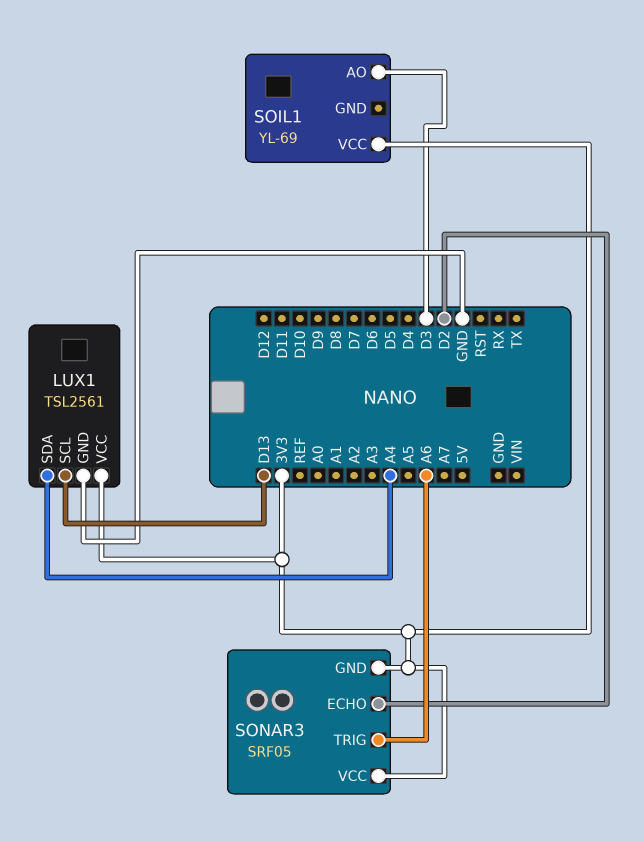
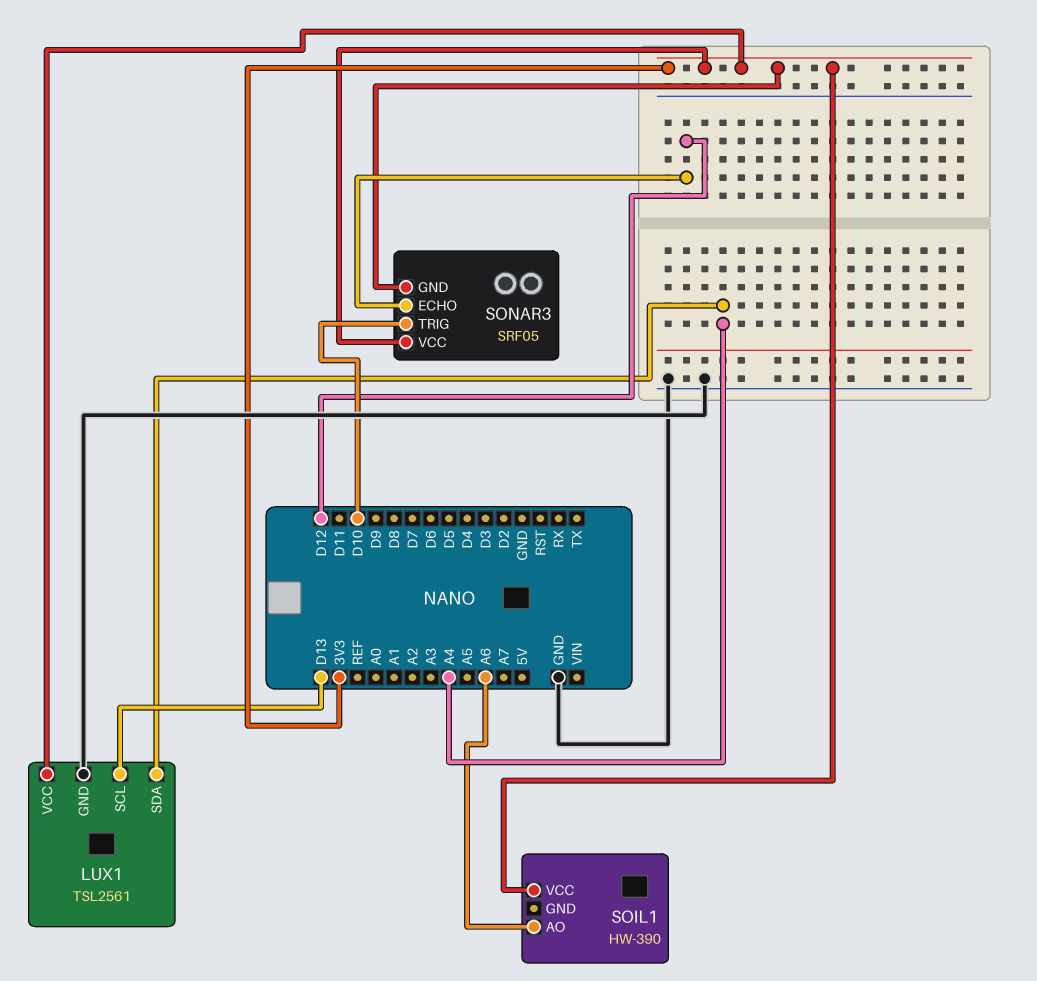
SOIL1: YL-69 -> HW-390
SOIL1 pin AO: D3 -> A6
SONAR3 pin ECHO: D2 -> D12
SONAR3 pin TRIG: A6 -> D10

